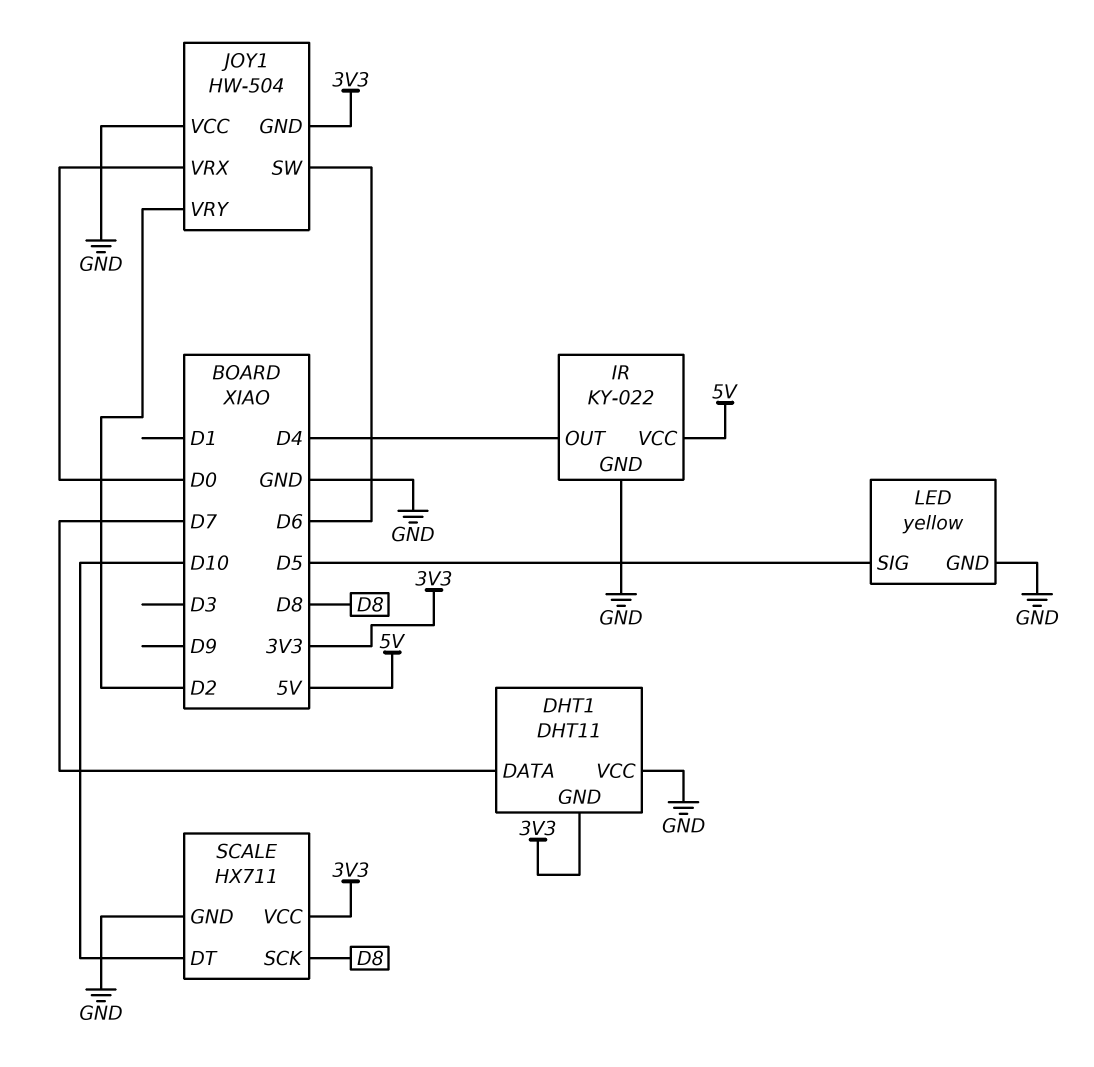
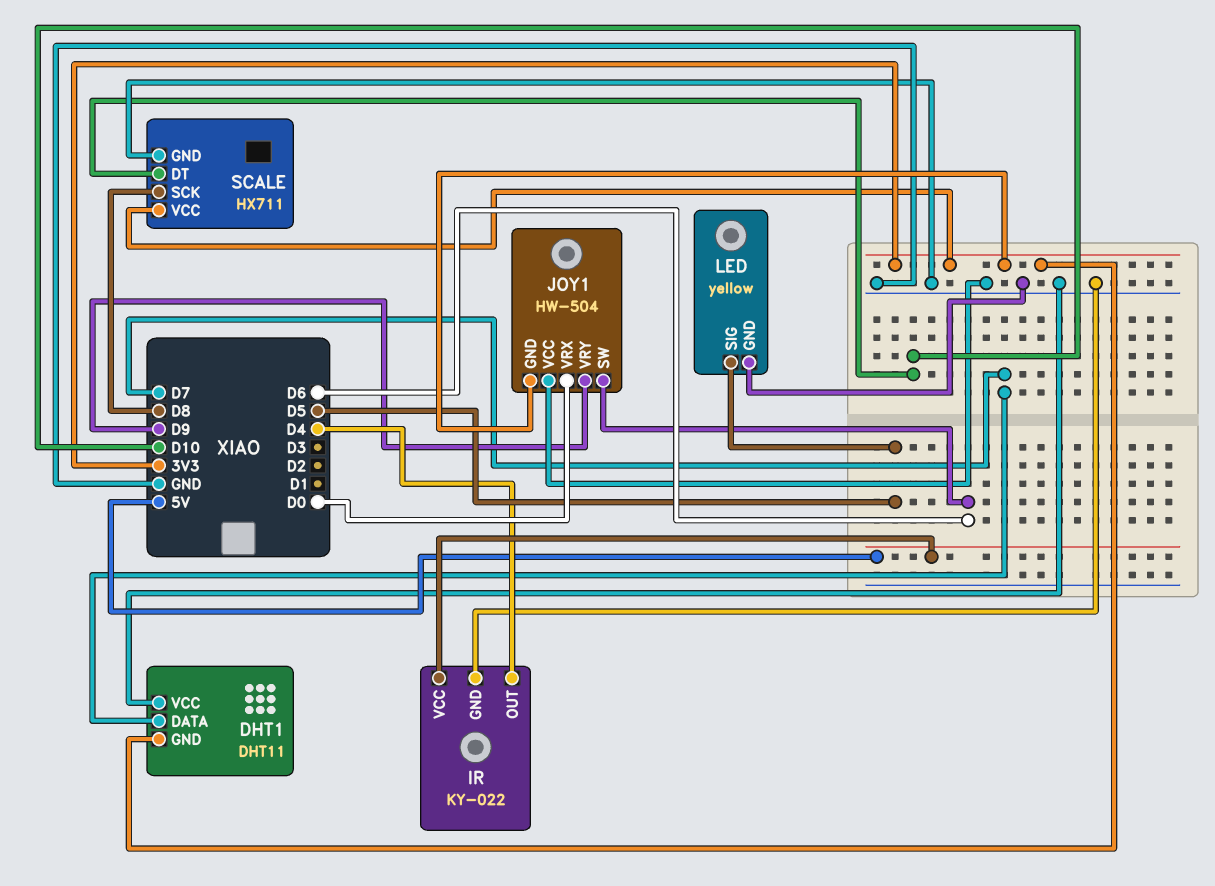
JOY1 pin VRY: D2 -> D9

